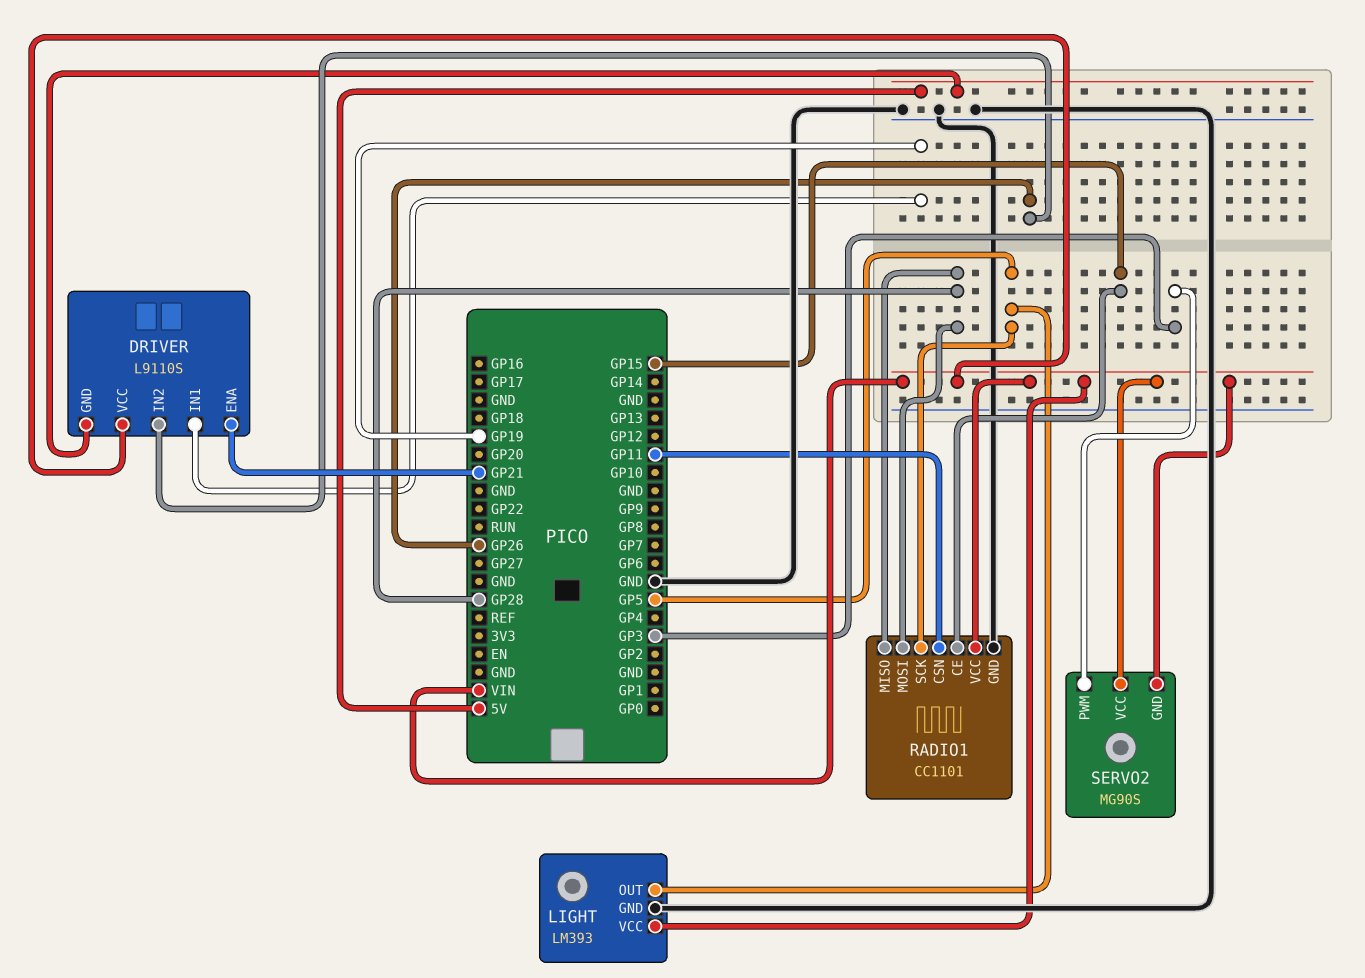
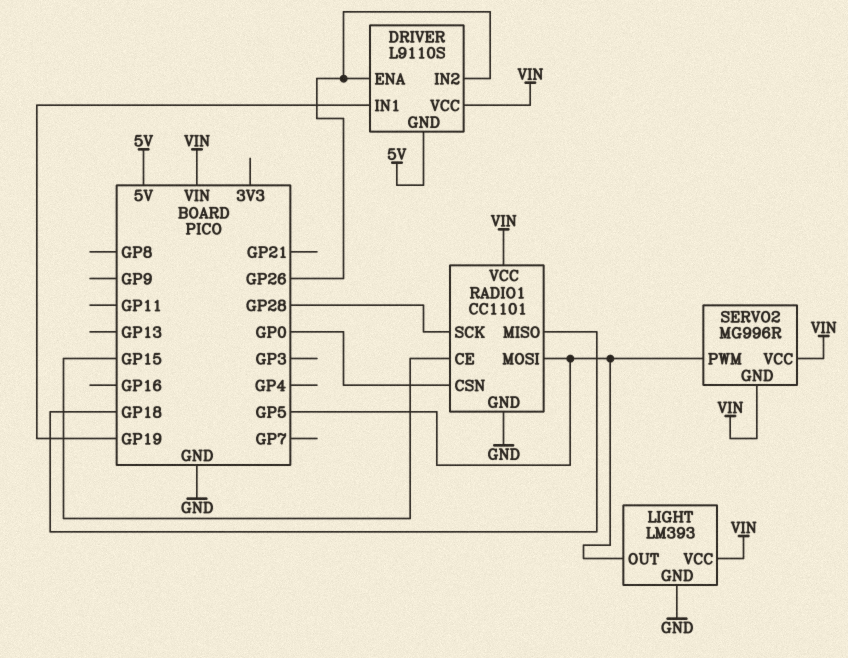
DRIVER pin ENA: GP21 -> GP26
RADIO1 pin CSN: GP11 -> GP0
RADIO1 pin MISO: GP28 -> GP18
RADIO1 pin MOSI: GP28 -> GP5
RADIO1 pin SCK: GP5 -> GP28
SERVO2: MG90S -> MG996R
SERVO2 pin PWM: GP3 -> GP5

